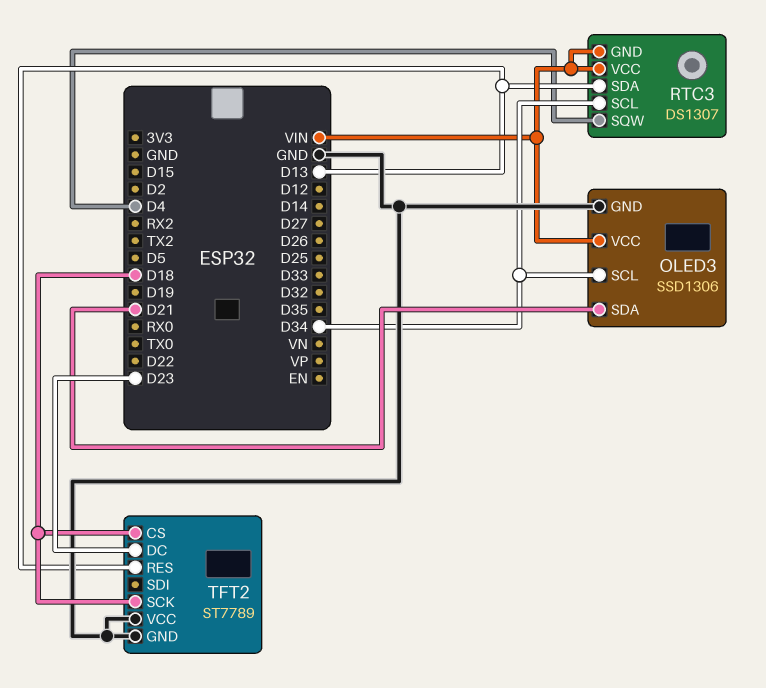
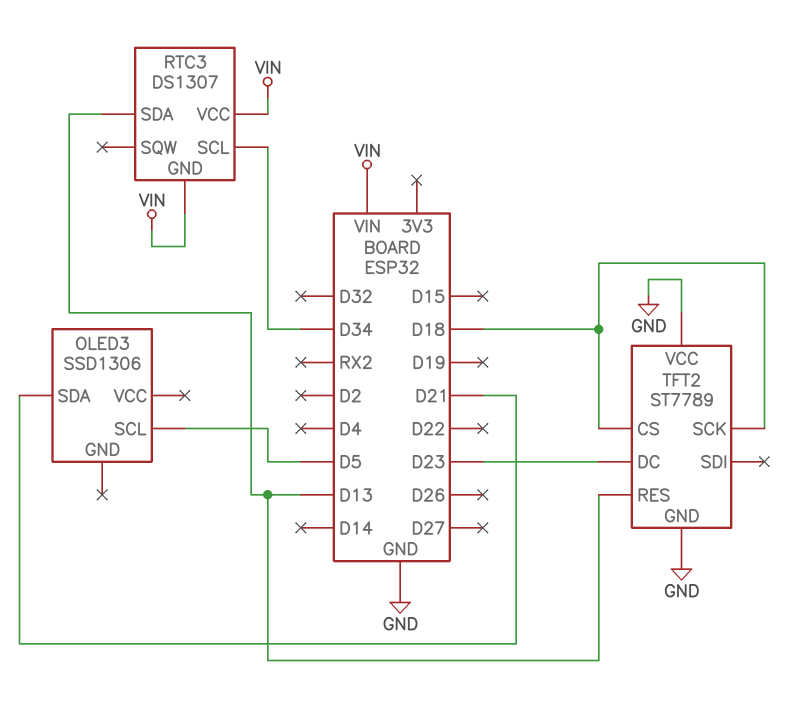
OLED3 pin GND: GND -> none
OLED3 pin SCL: D34 -> D5
OLED3 pin VCC: VIN -> none
RTC3 pin SQW: D4 -> none

